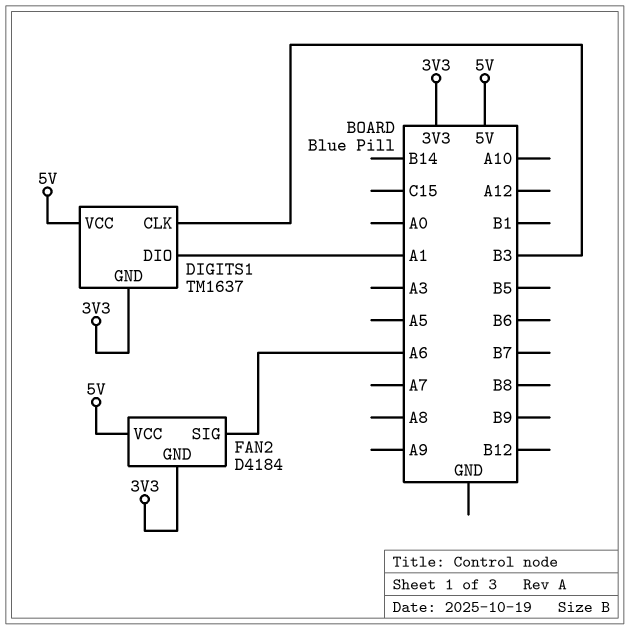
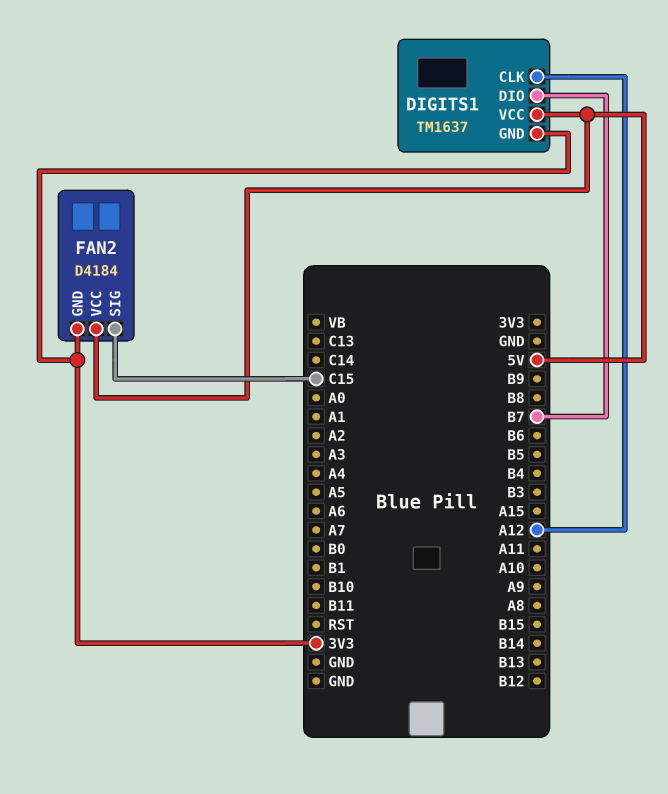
DIGITS1 pin CLK: B3 -> A12
DIGITS1 pin DIO: A1 -> B7
FAN2 pin SIG: A6 -> C15

